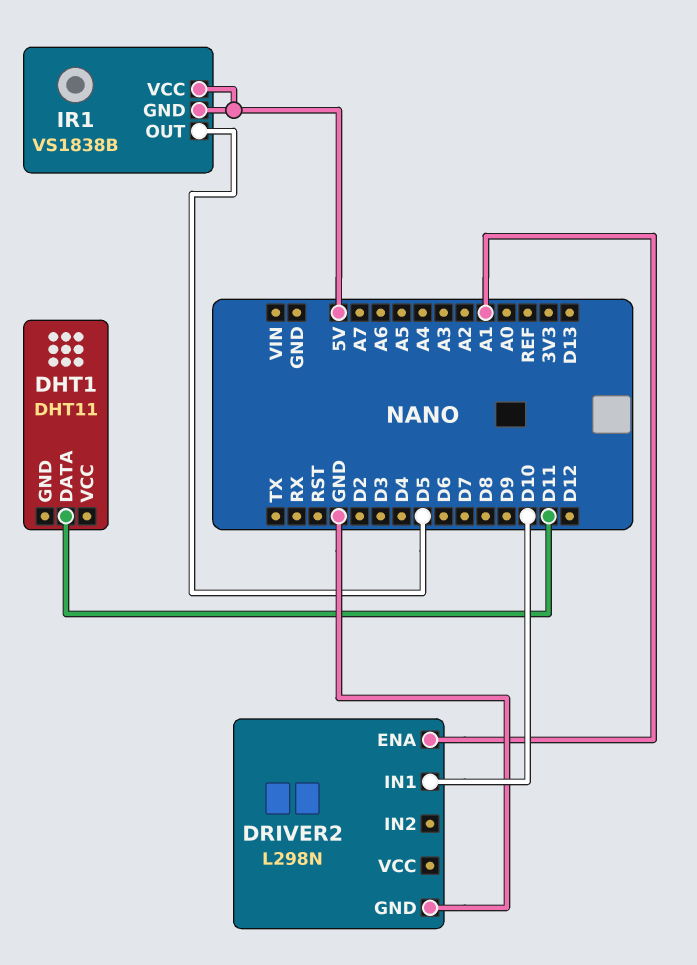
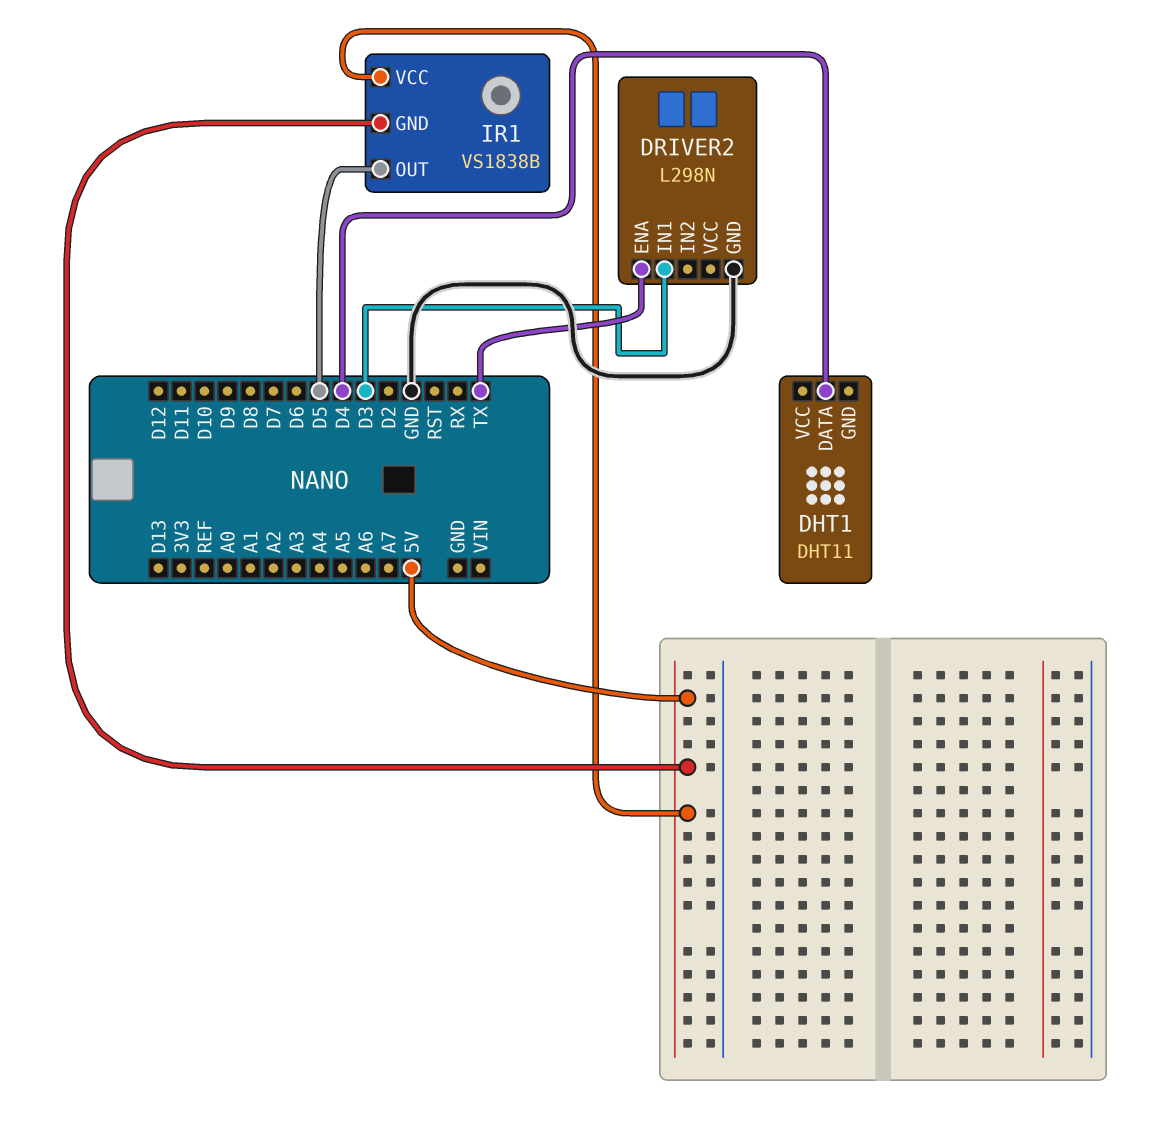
DHT1 pin DATA: D11 -> D4
DRIVER2 pin ENA: A1 -> TX
DRIVER2 pin IN1: D10 -> D3

